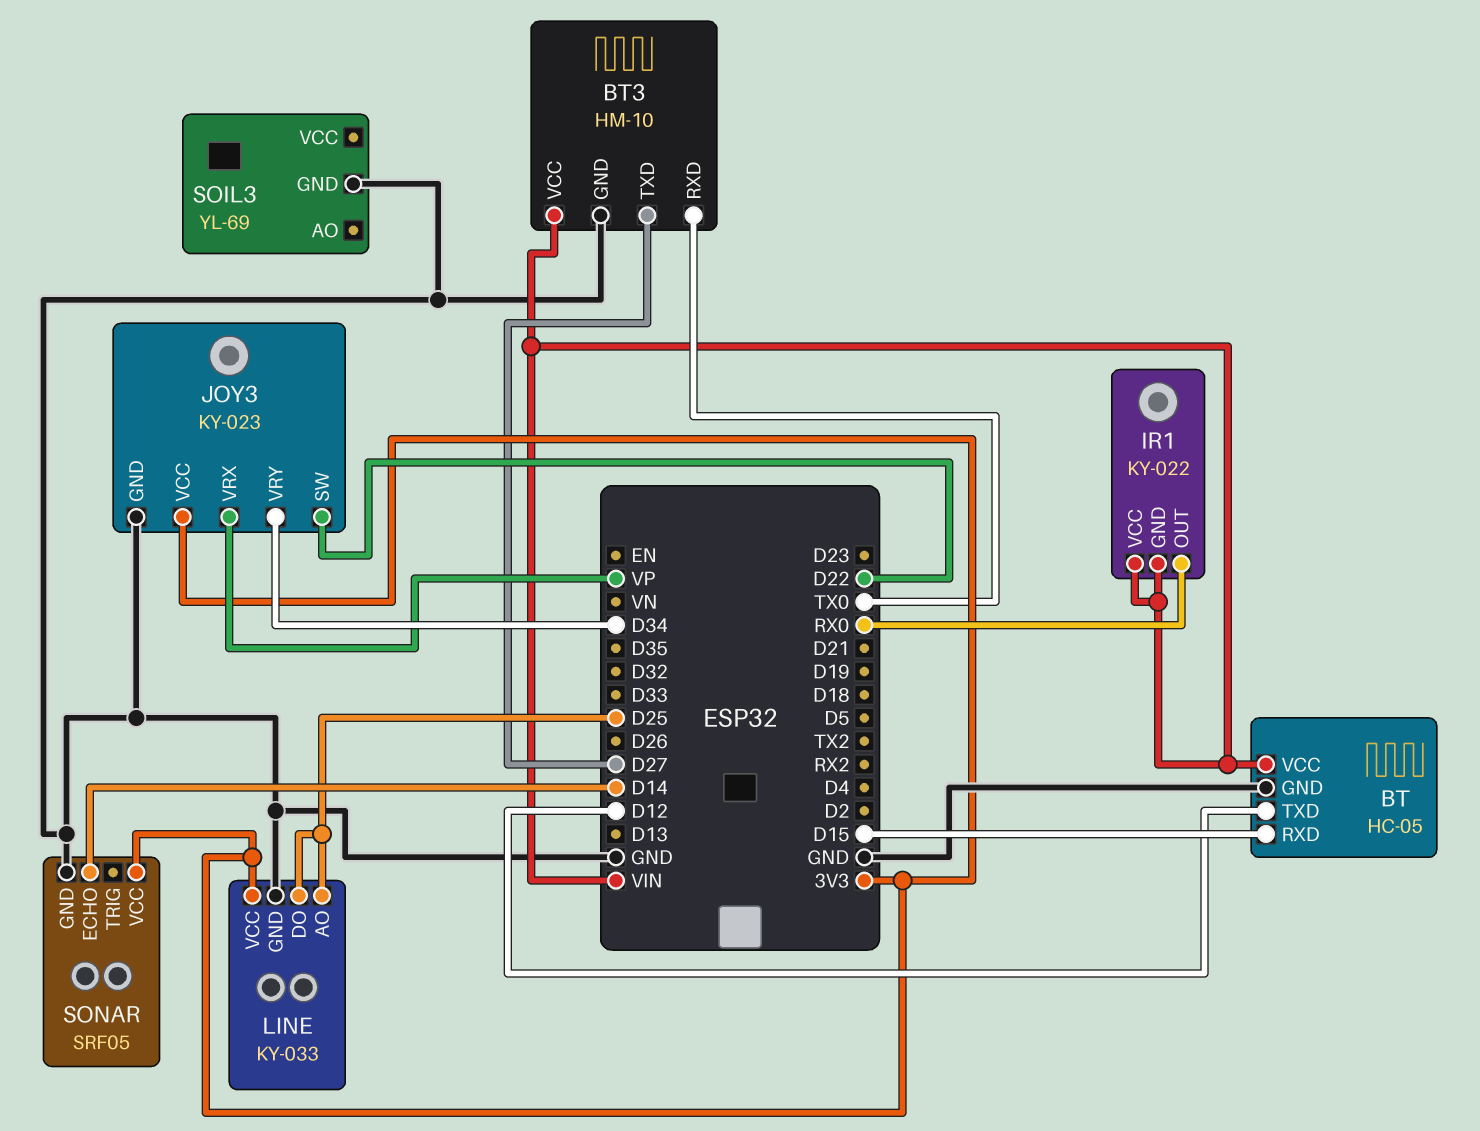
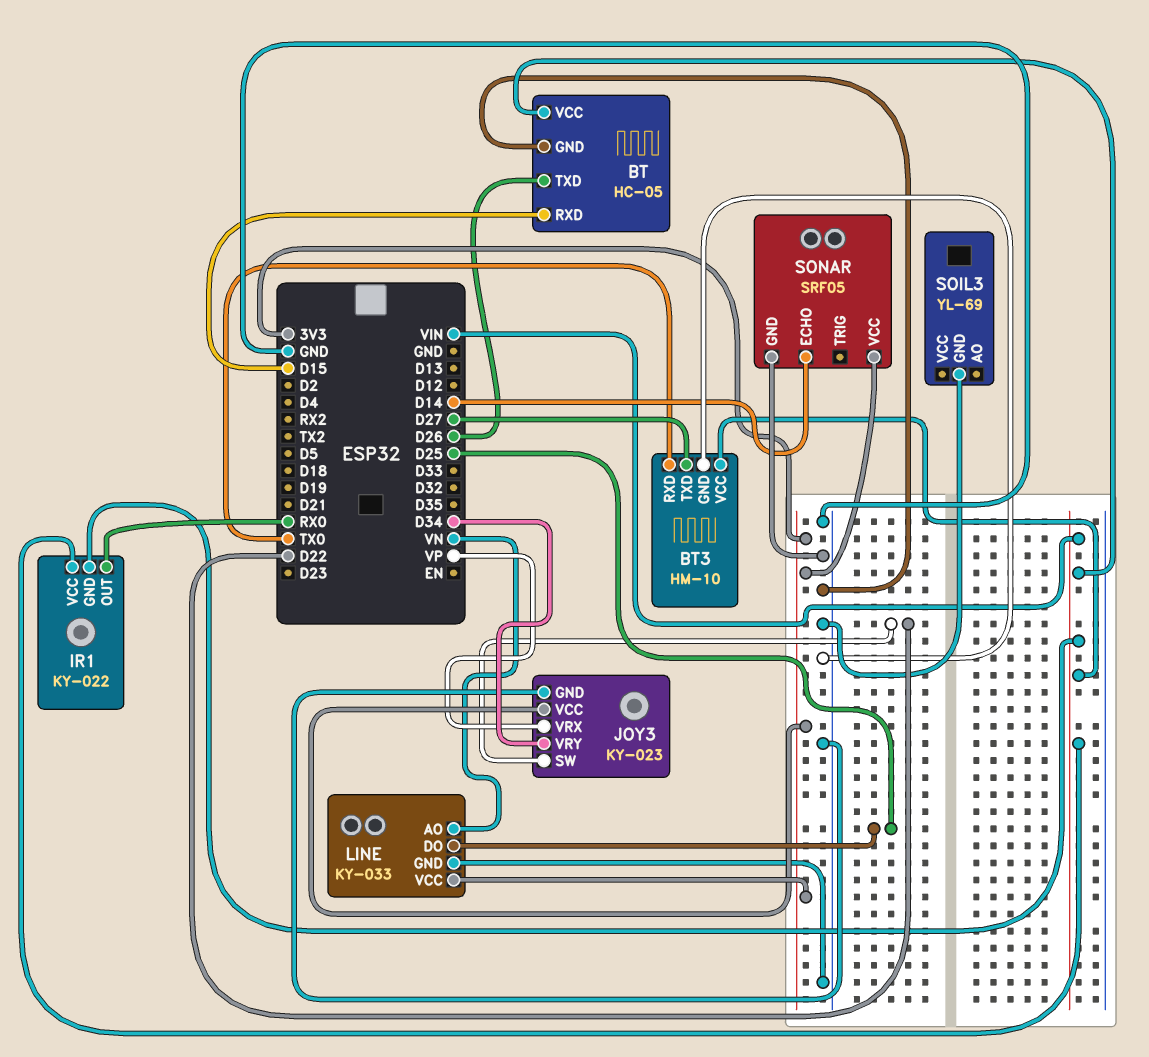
BT pin TXD: D12 -> D26
LINE pin AO: D25 -> VN

